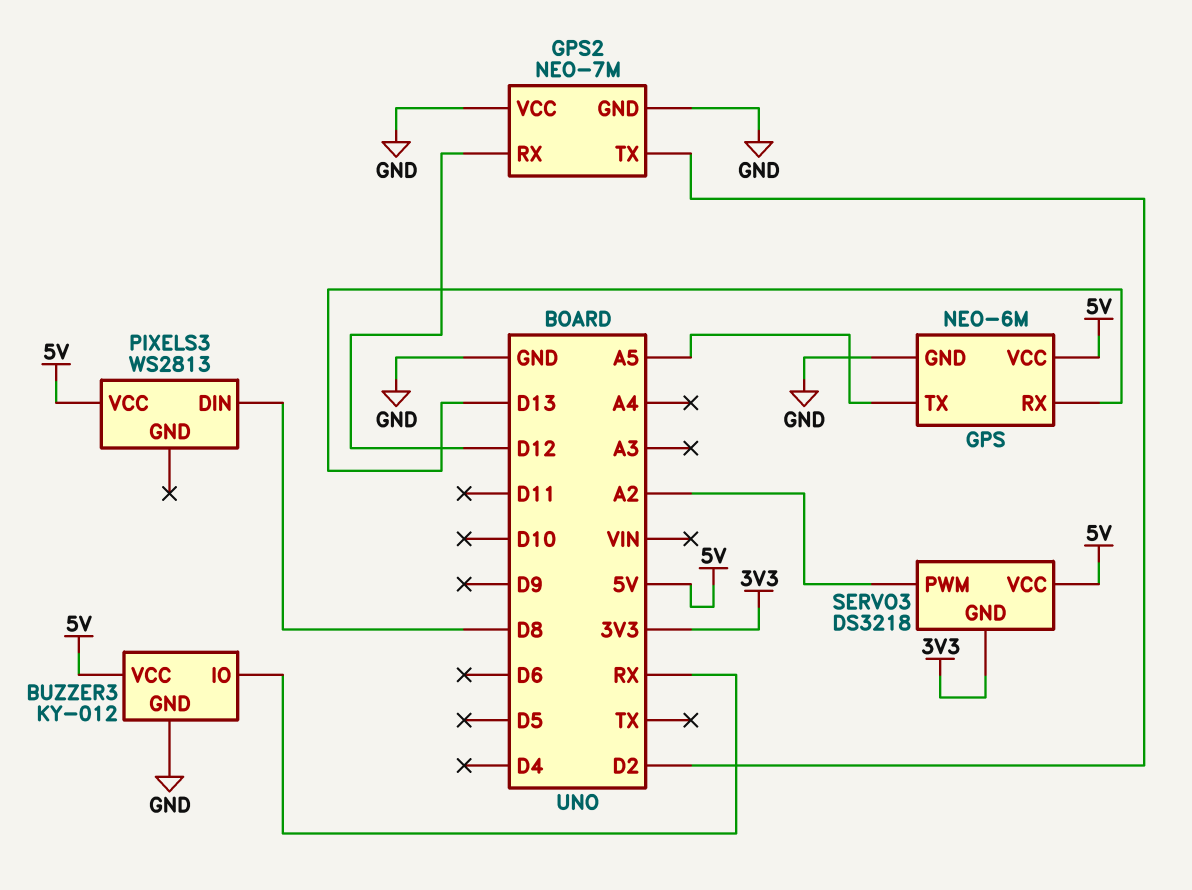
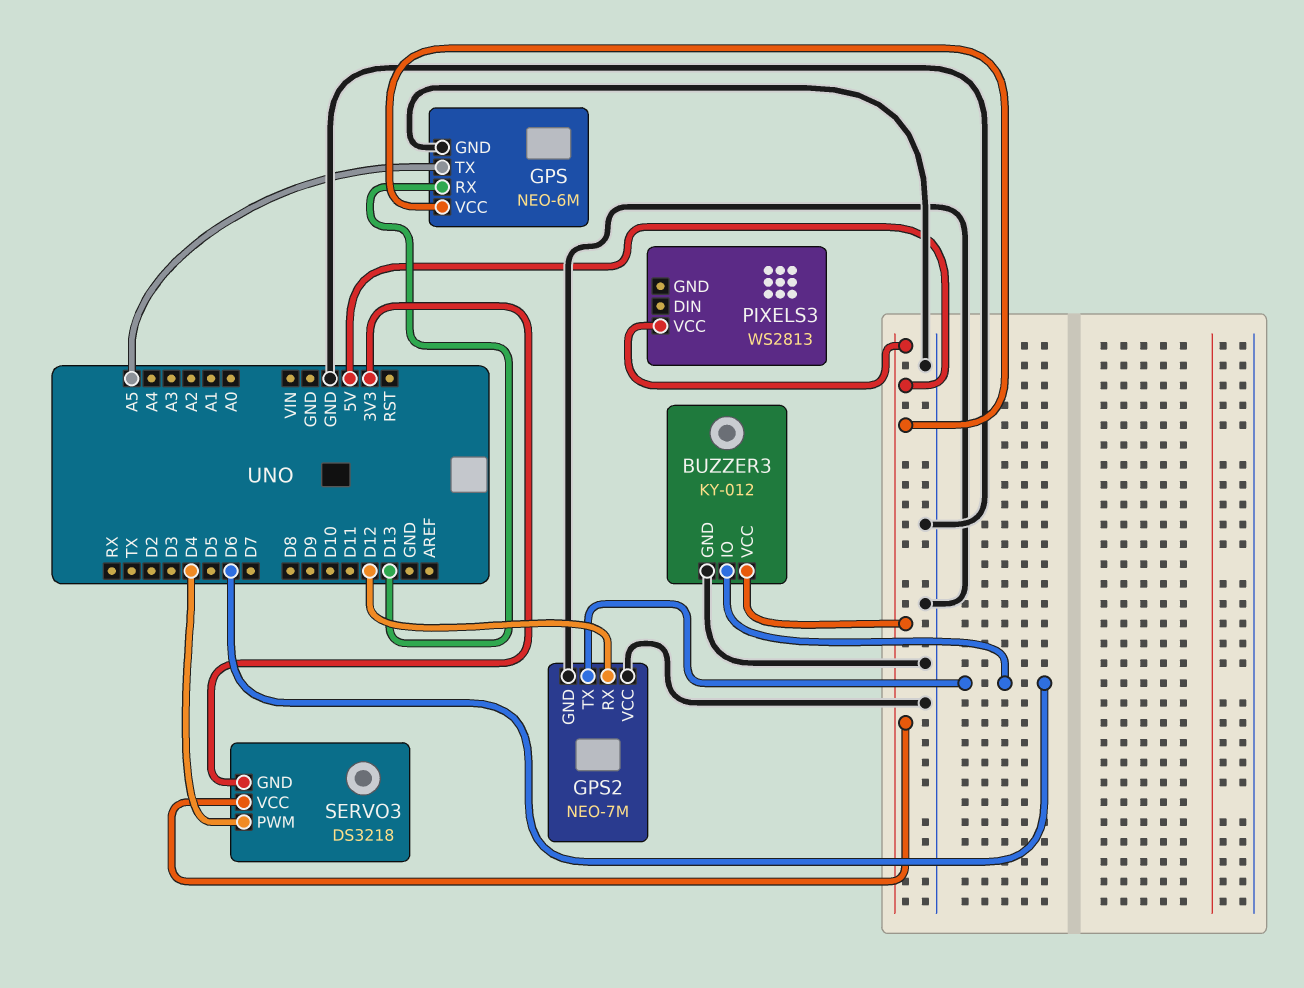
BUZZER3 pin IO: RX -> D6
GPS2 pin TX: D2 -> D6
PIXELS3 pin DIN: D8 -> none
SERVO3 pin PWM: A2 -> D4

